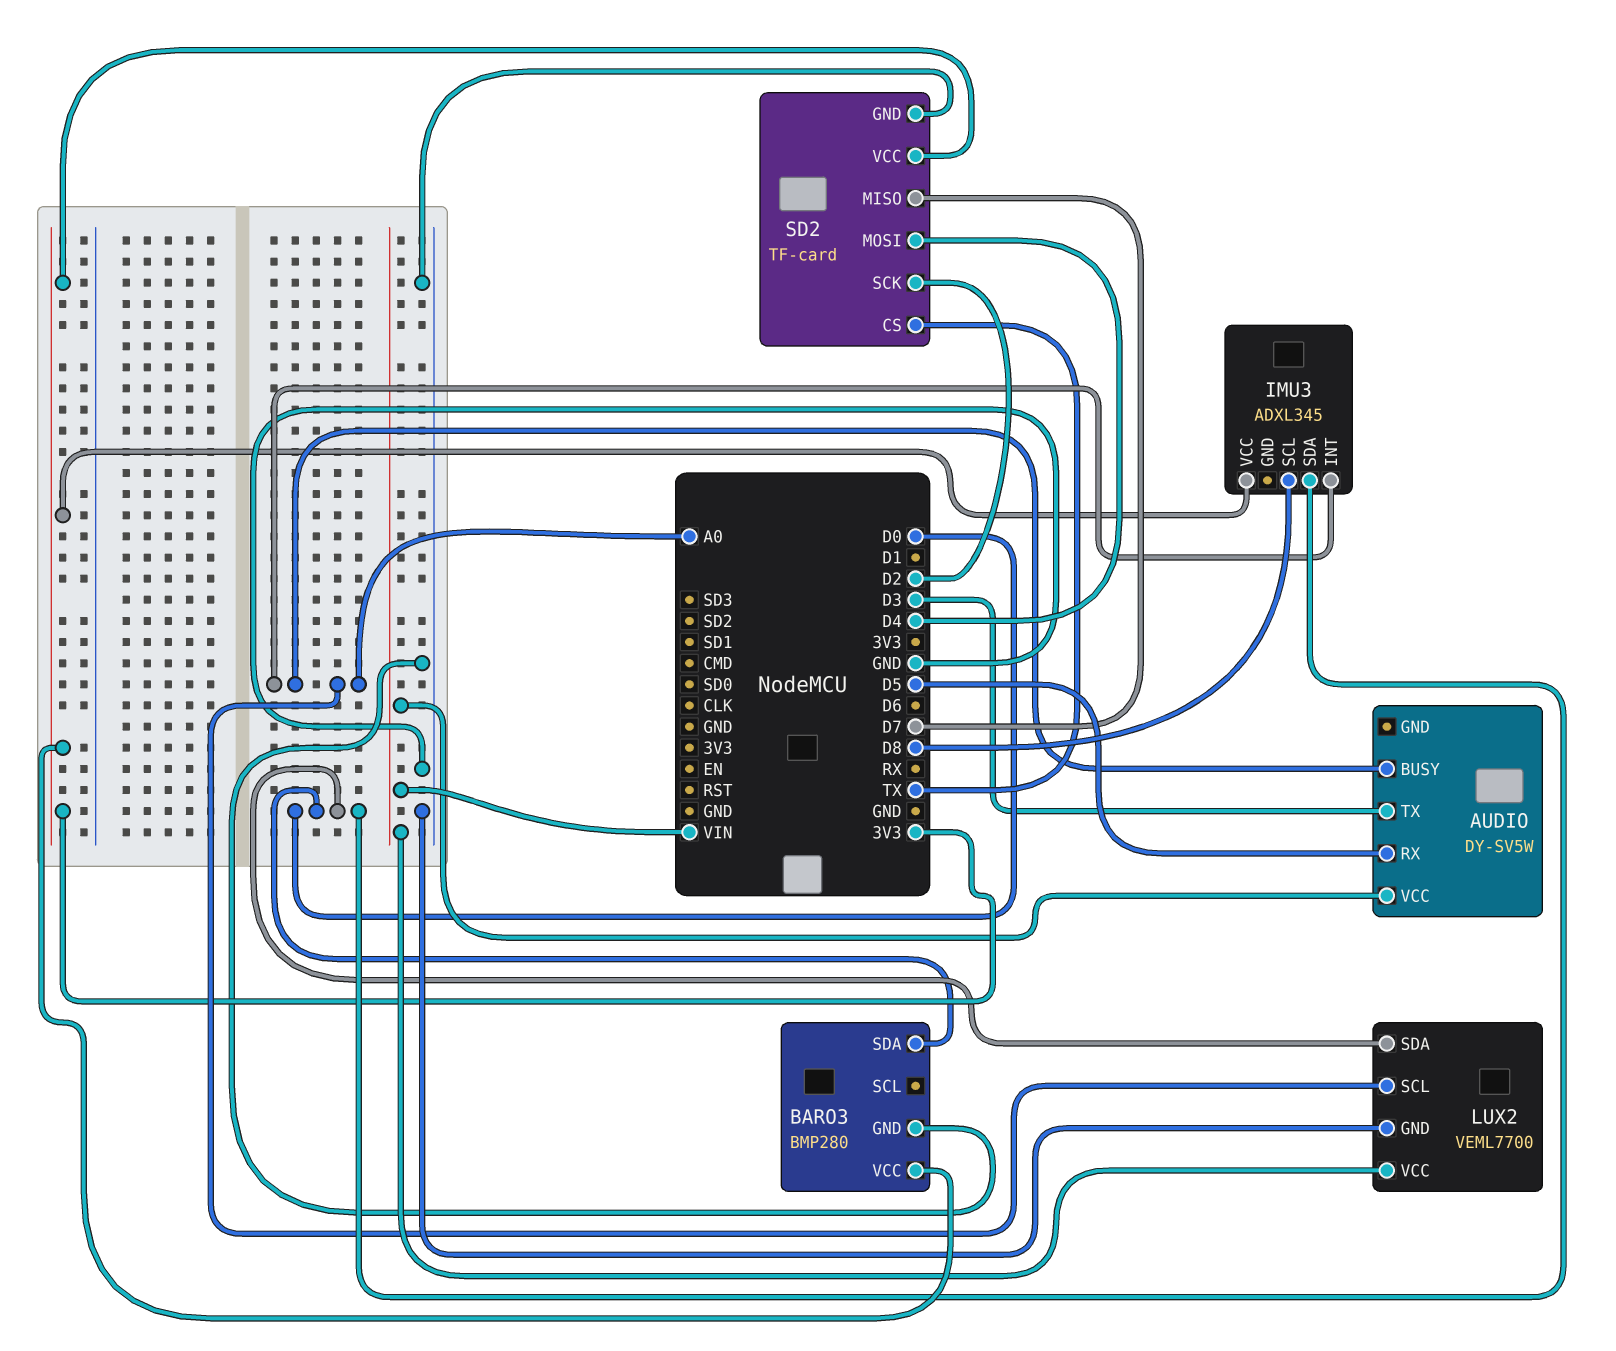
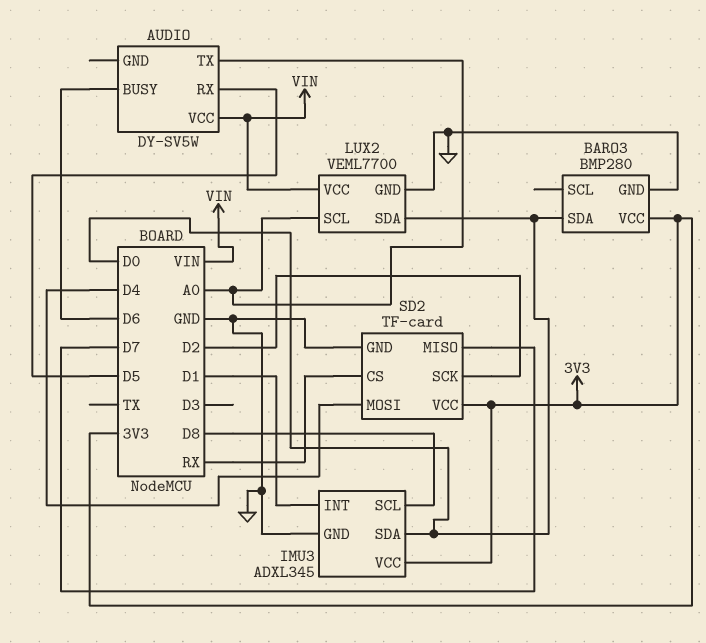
AUDIO pin BUSY: A0 -> D6
AUDIO pin TX: D3 -> A0
IMU3 pin GND: none -> GND
IMU3 pin INT: A0 -> D1
SD2 pin CS: TX -> RX

